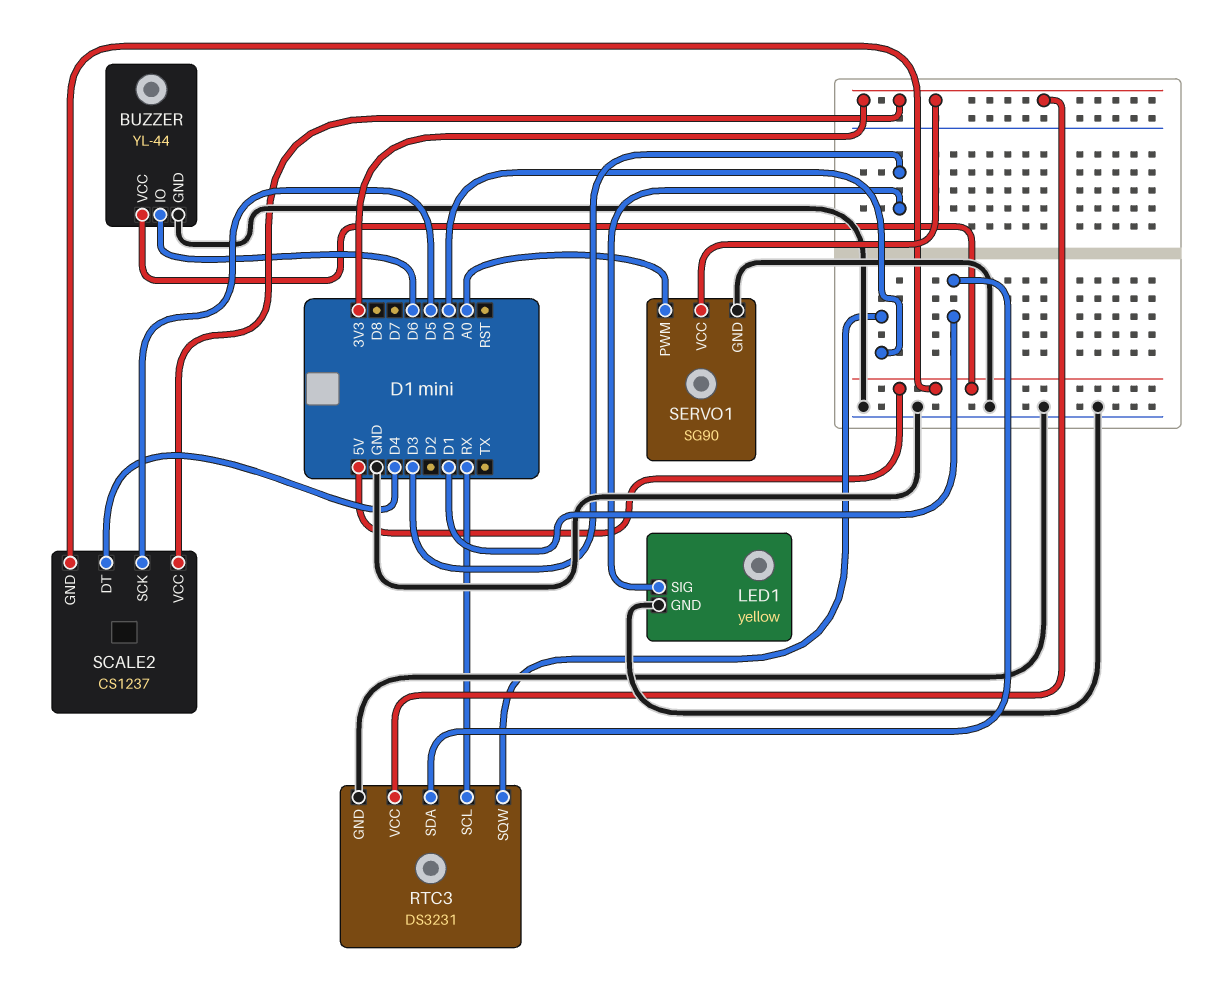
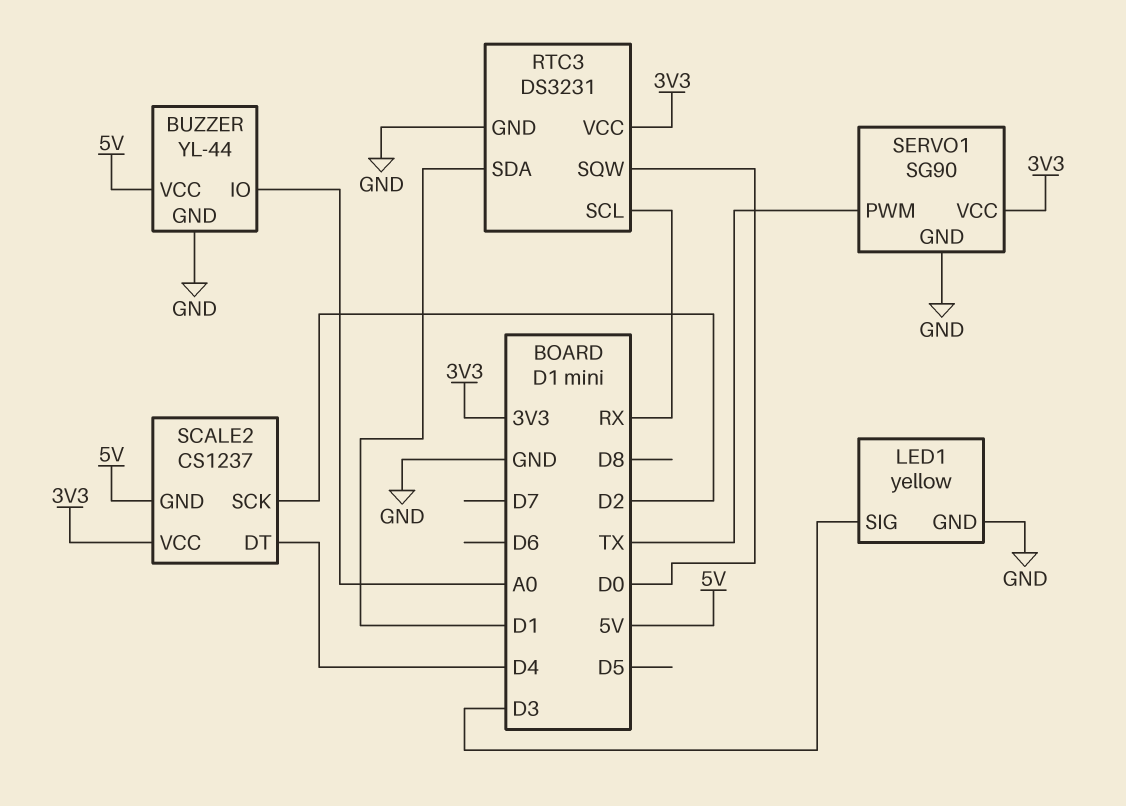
BUZZER pin IO: D6 -> A0
SCALE2 pin SCK: D5 -> D2
SERVO1 pin PWM: A0 -> TX

